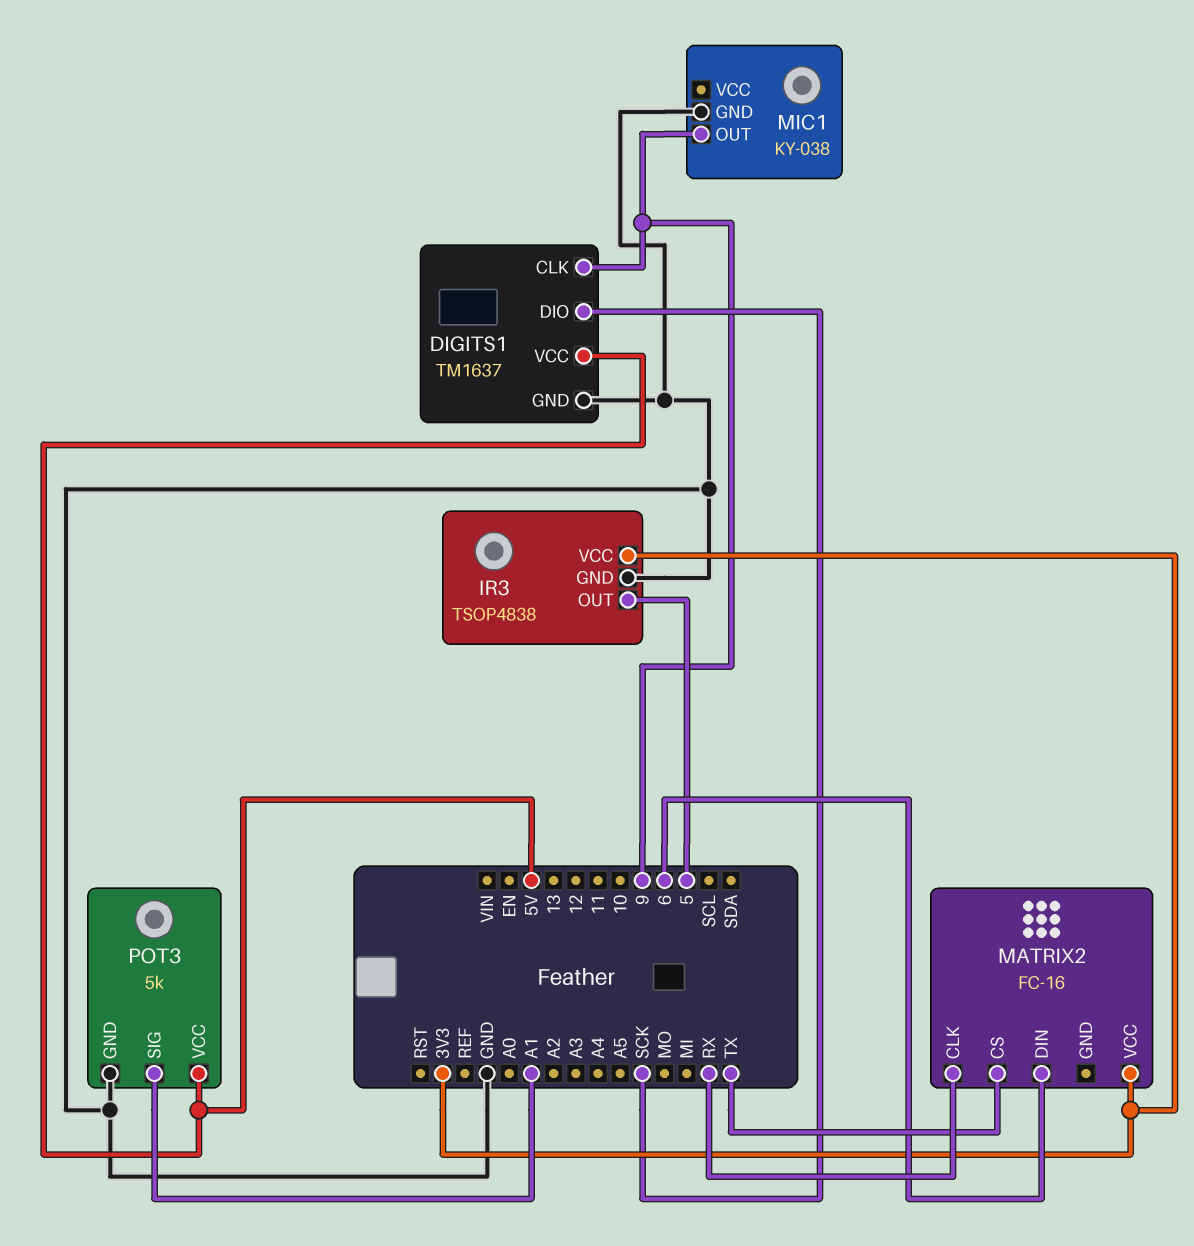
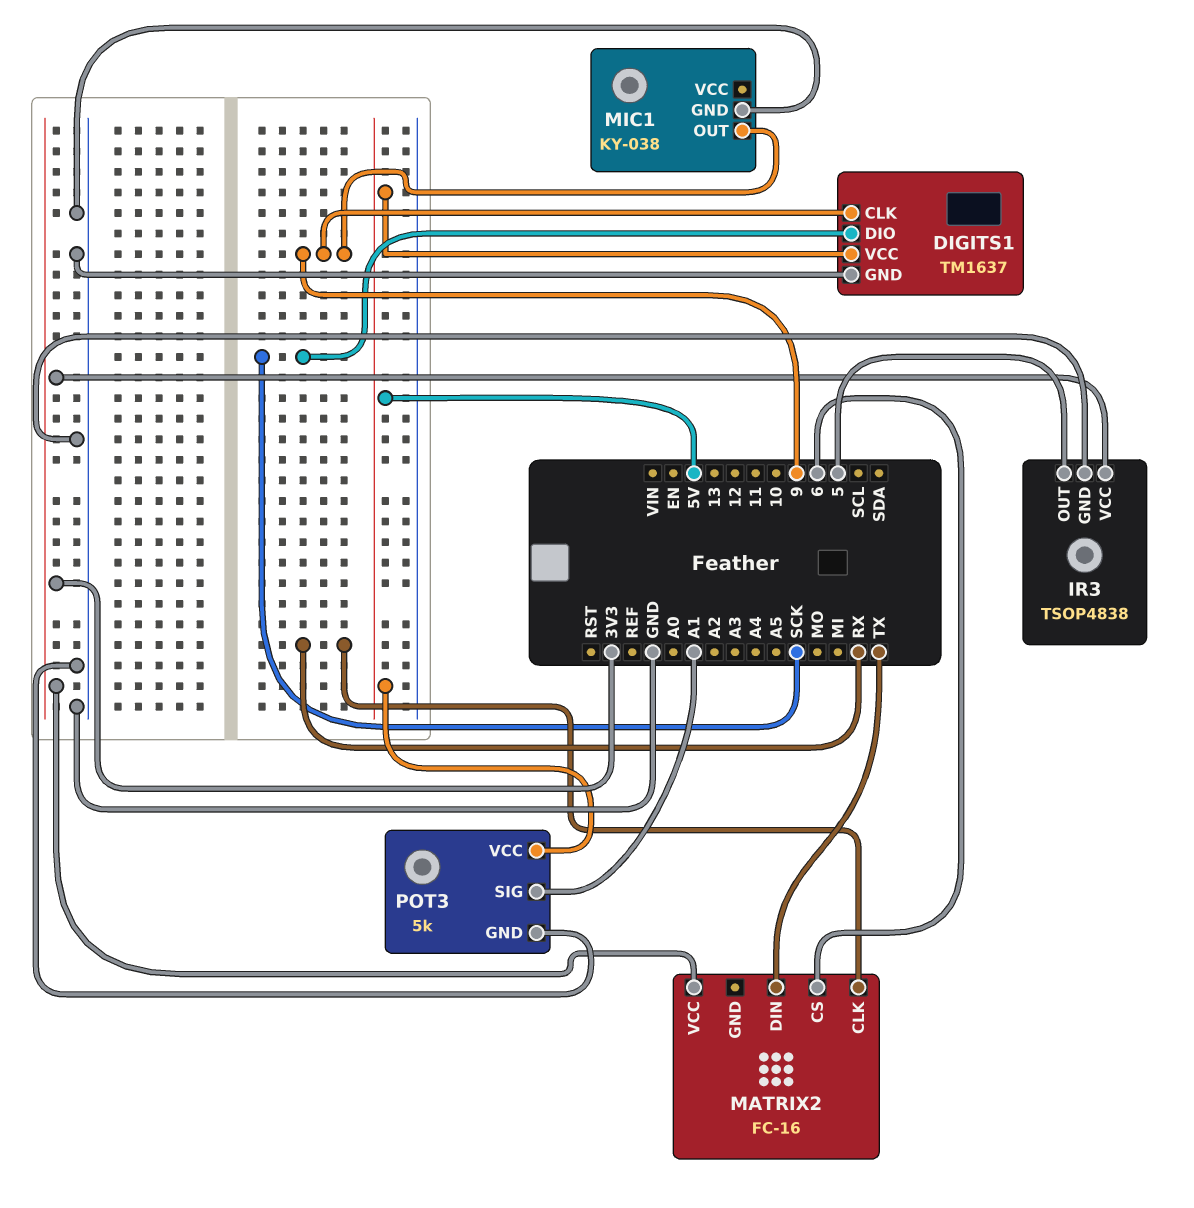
MATRIX2 pin CS: TX -> 6
MATRIX2 pin DIN: 6 -> TX

